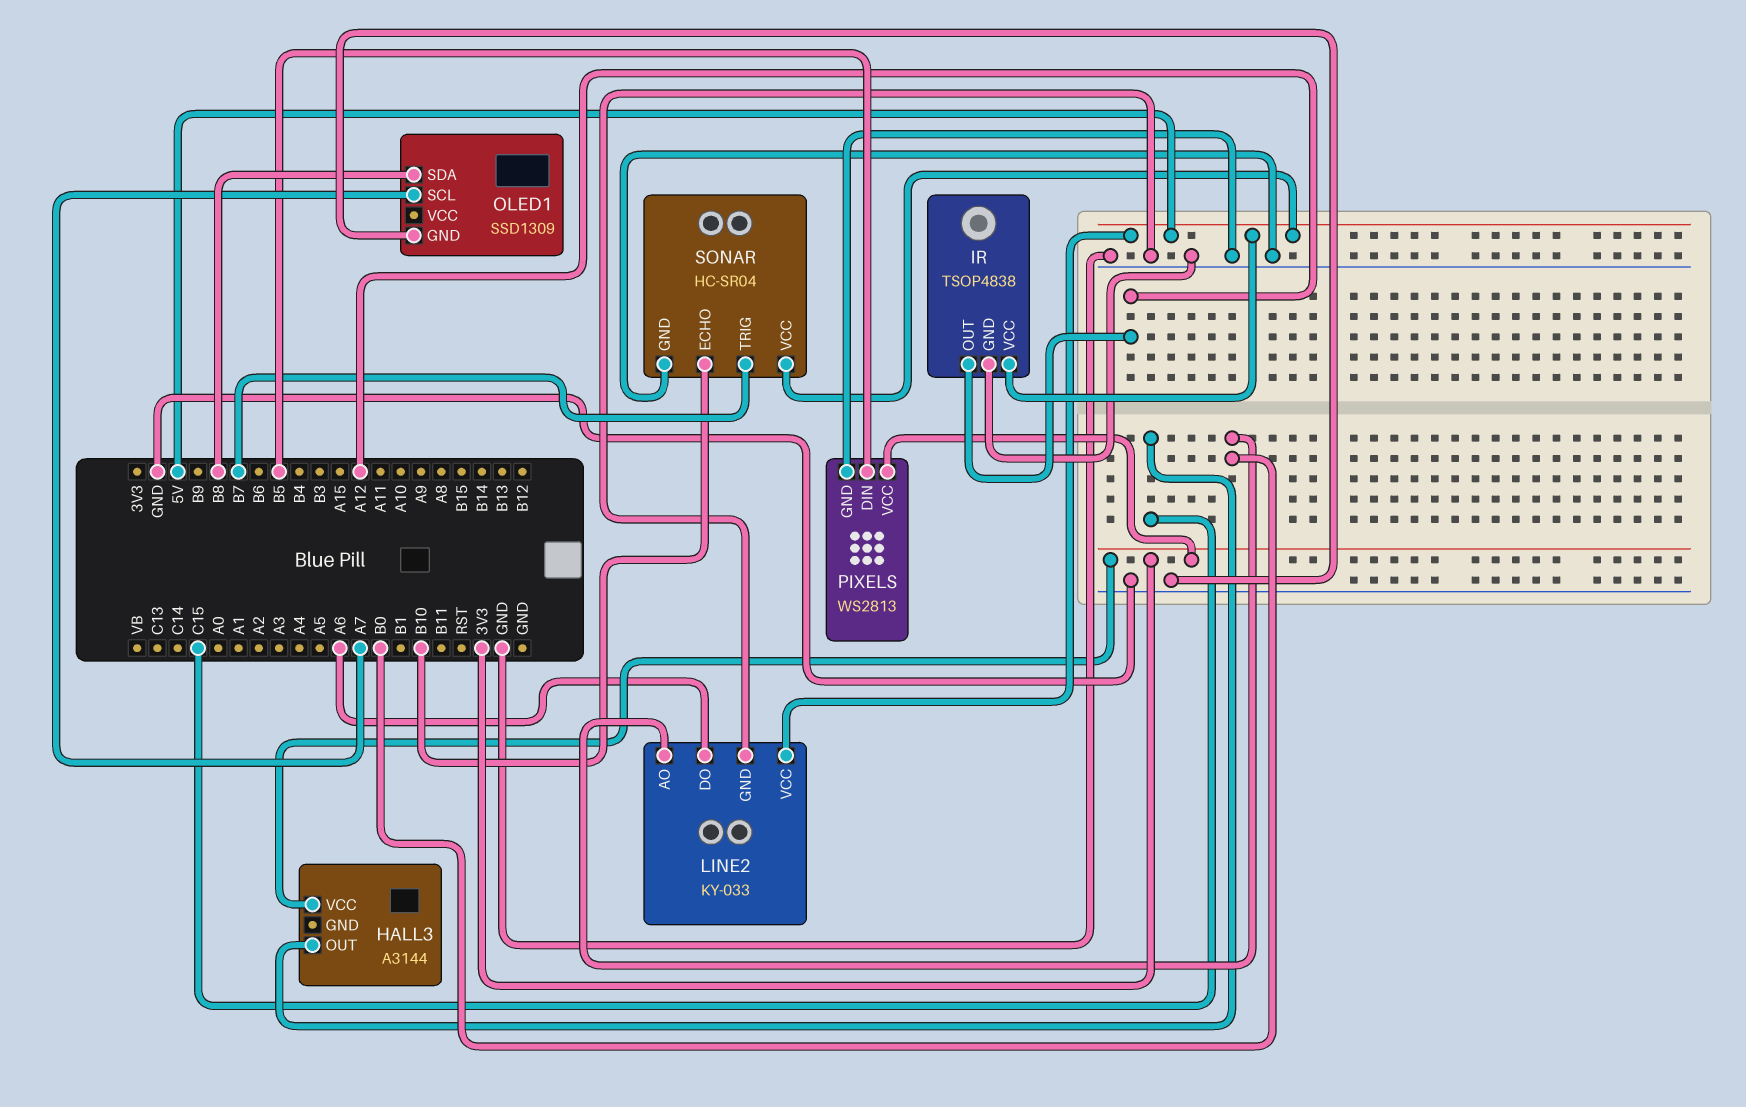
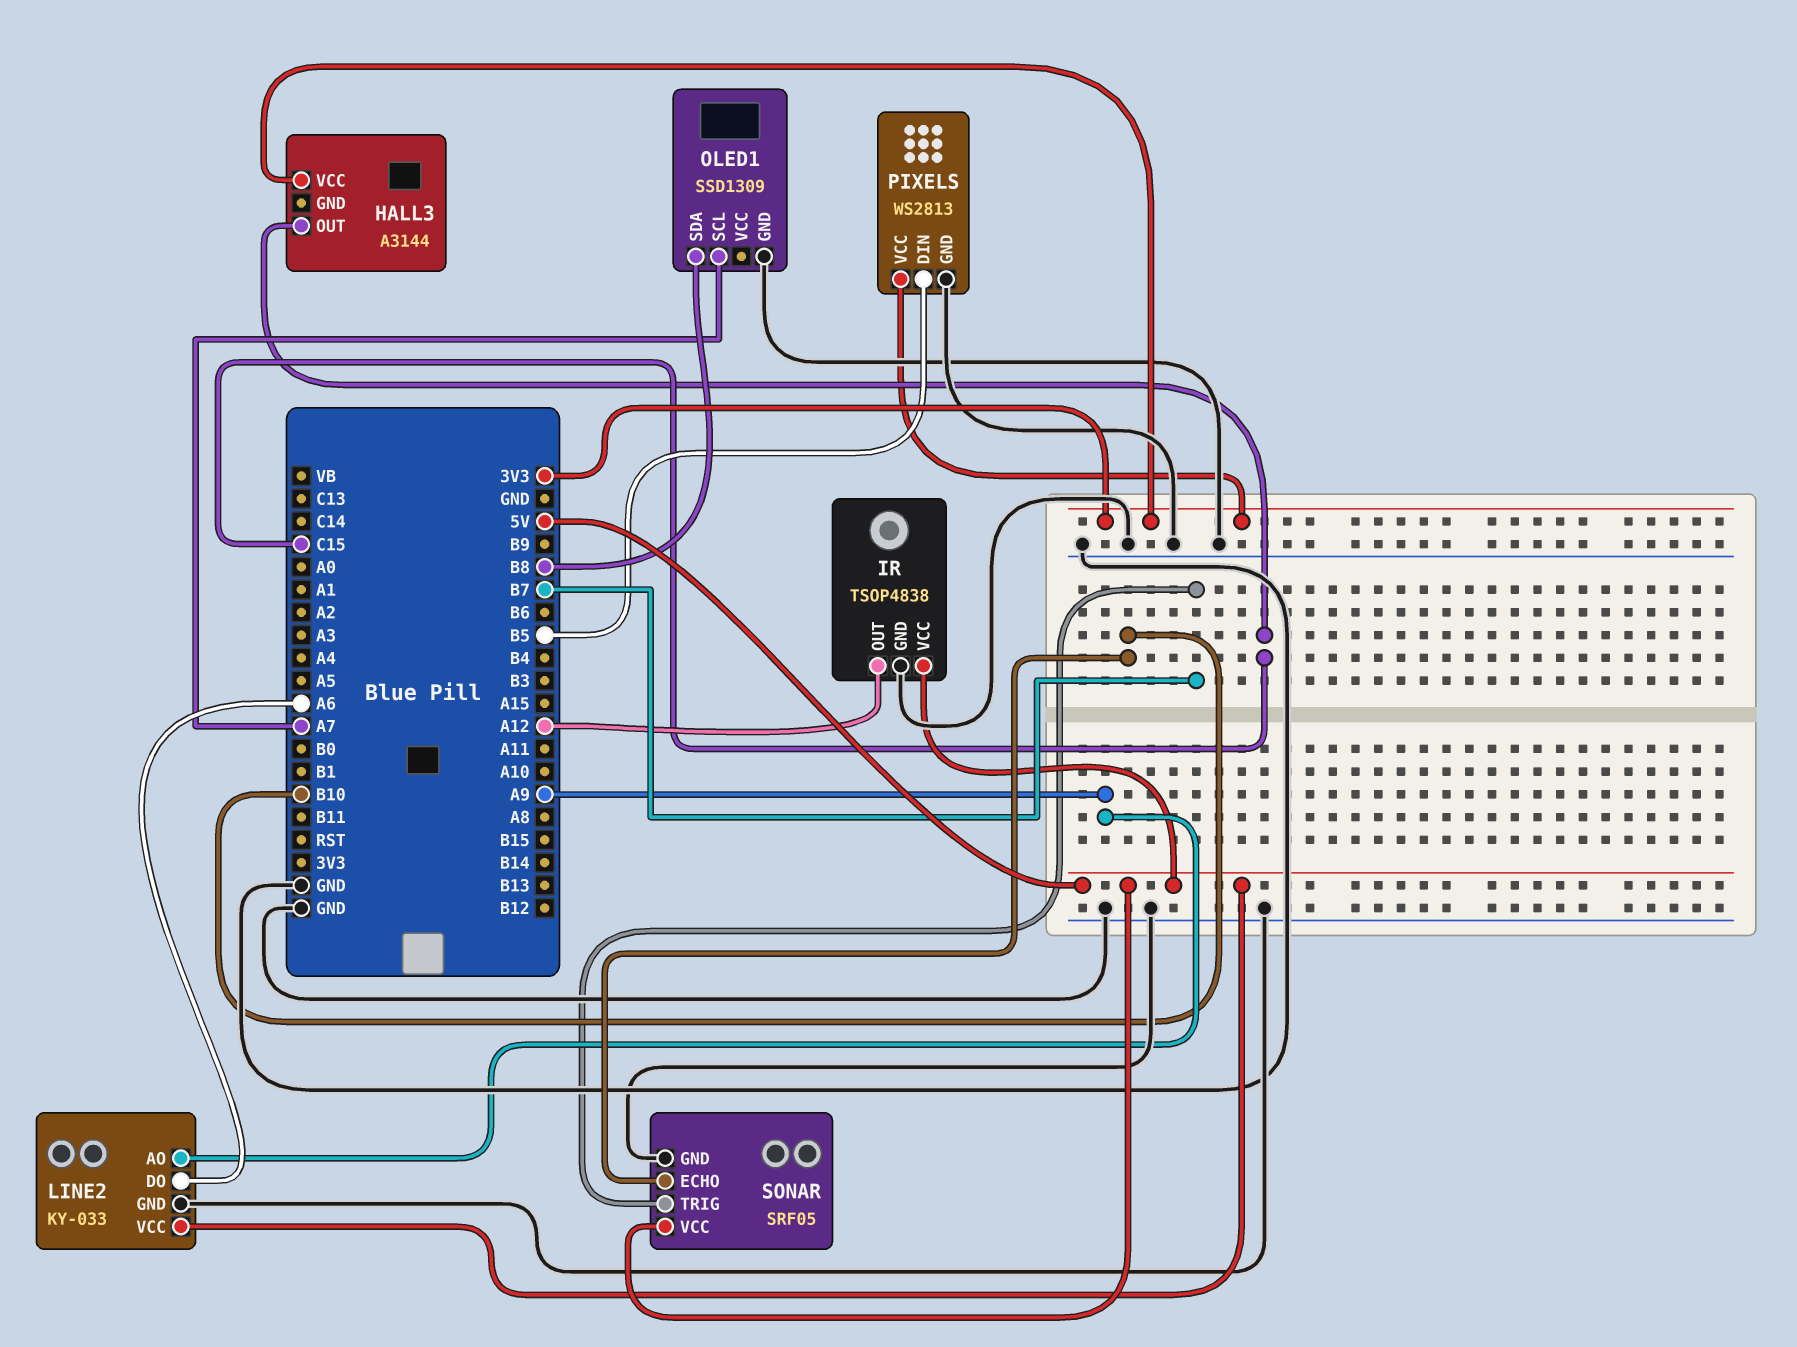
LINE2 pin AO: B0 -> A9
SONAR: HC-SR04 -> SRF05

